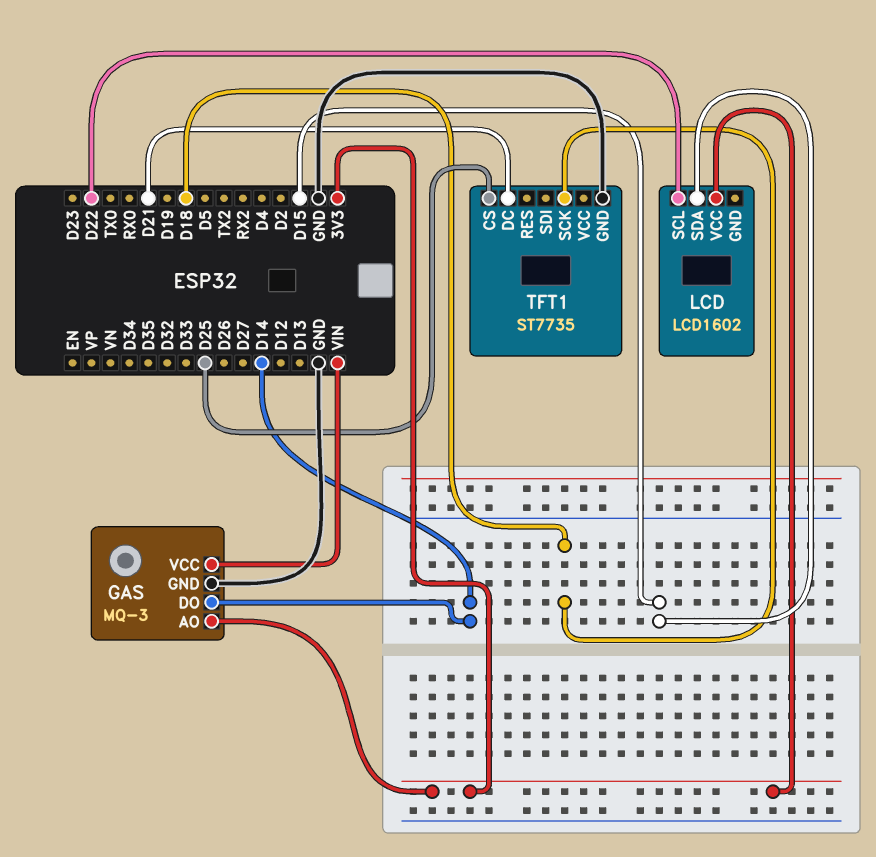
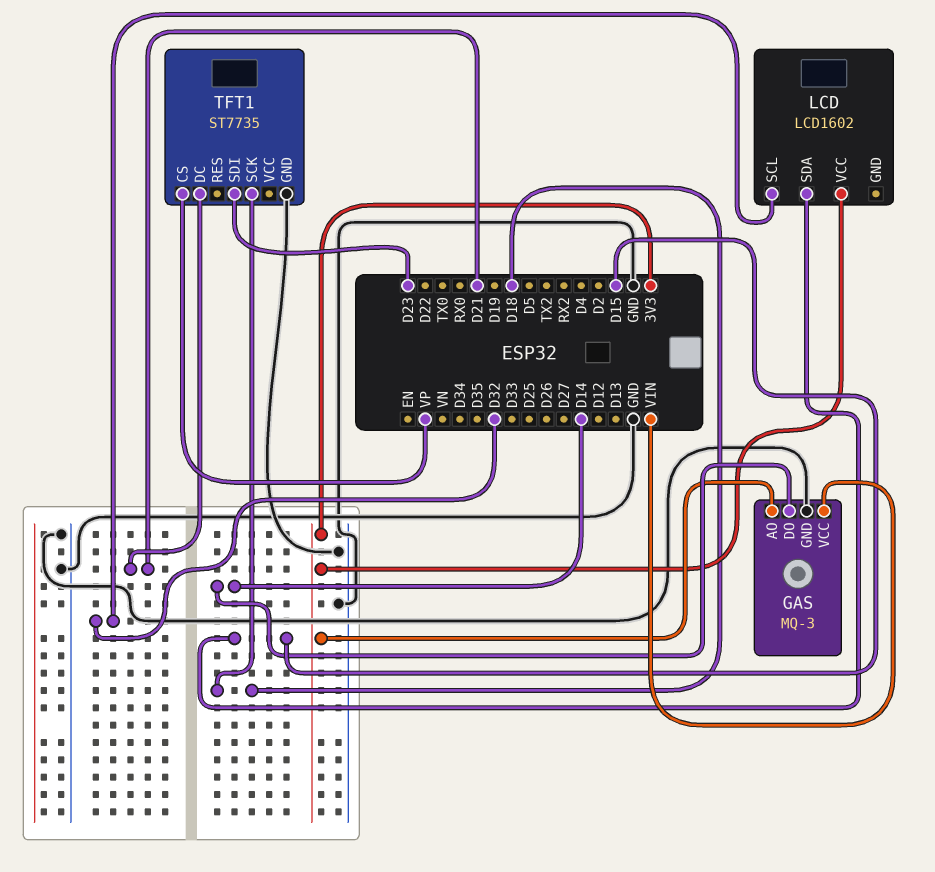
LCD pin SCL: D22 -> D32
TFT1 pin CS: D25 -> VP
TFT1 pin SDI: none -> D23

